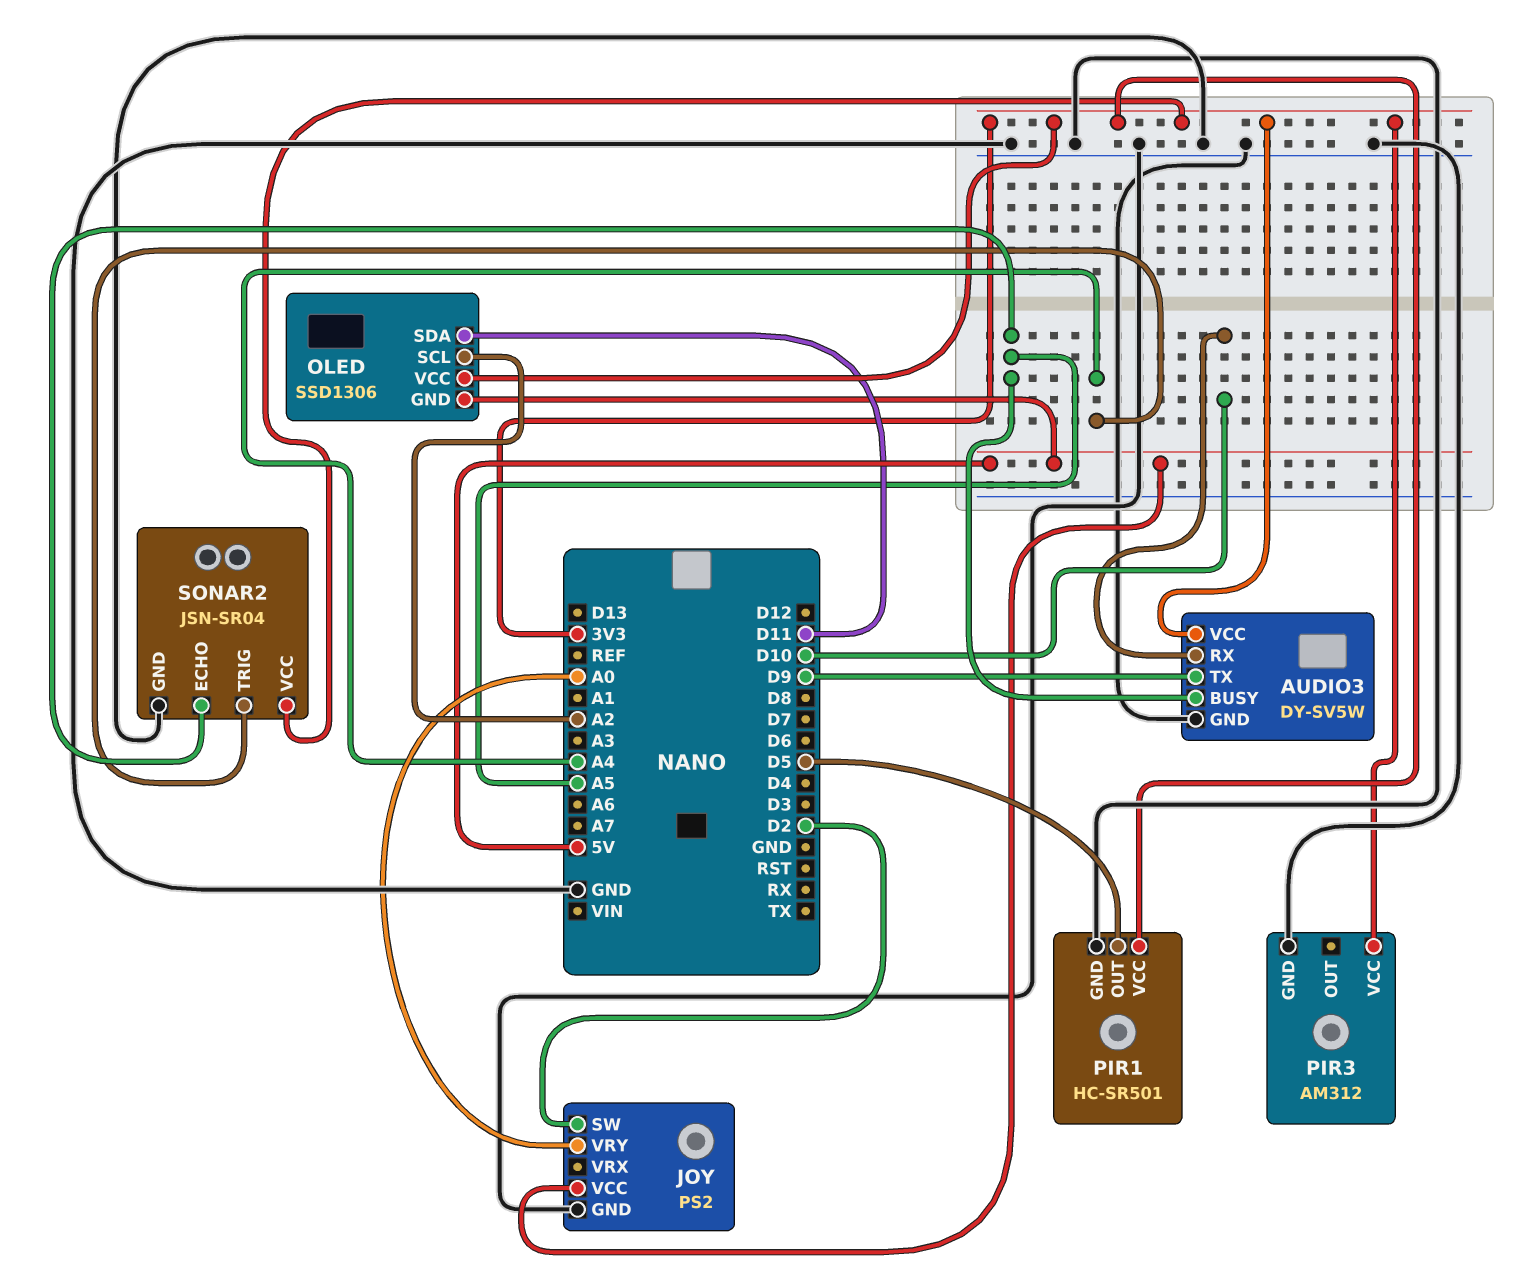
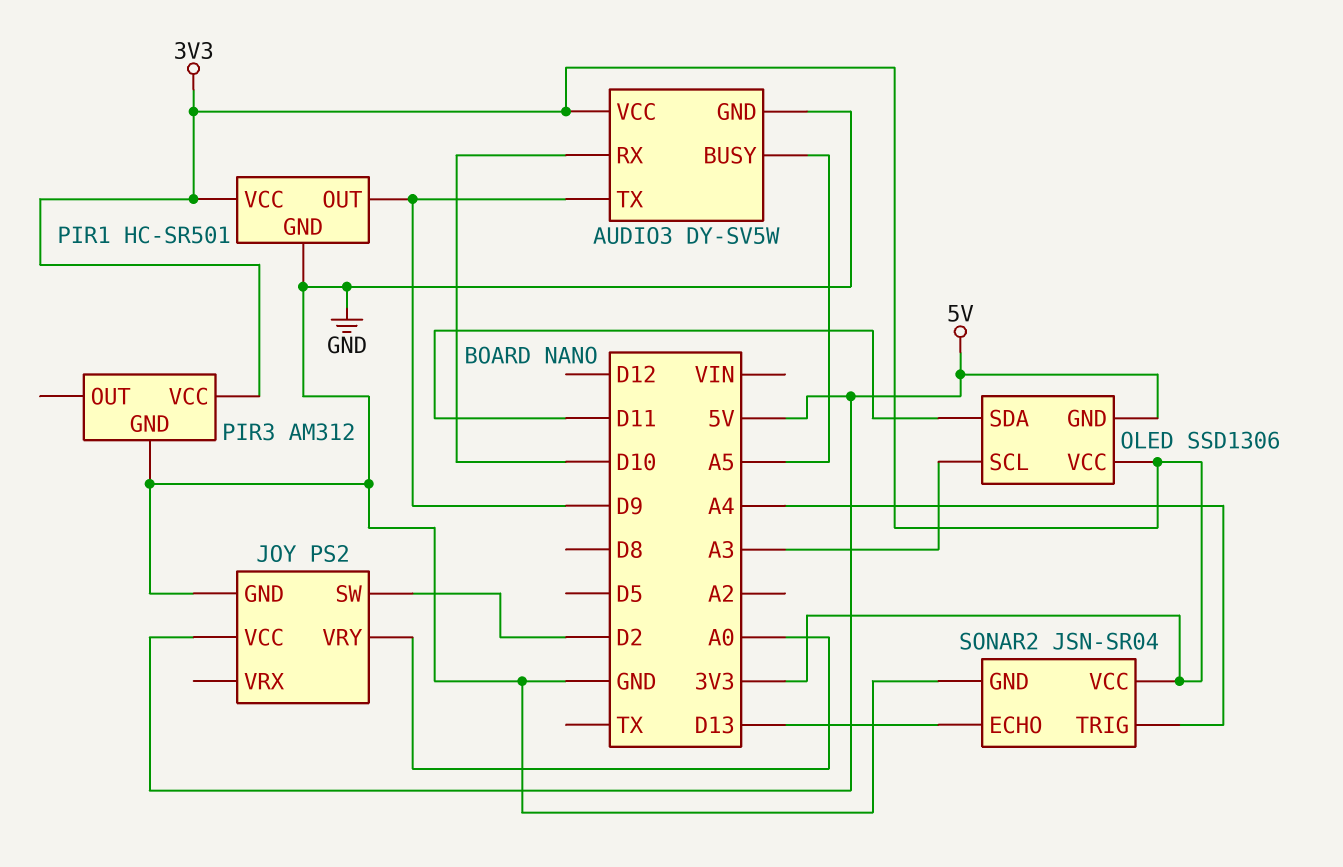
OLED pin SCL: A2 -> A3
PIR1 pin OUT: D5 -> D9
SONAR2 pin ECHO: A5 -> D13

